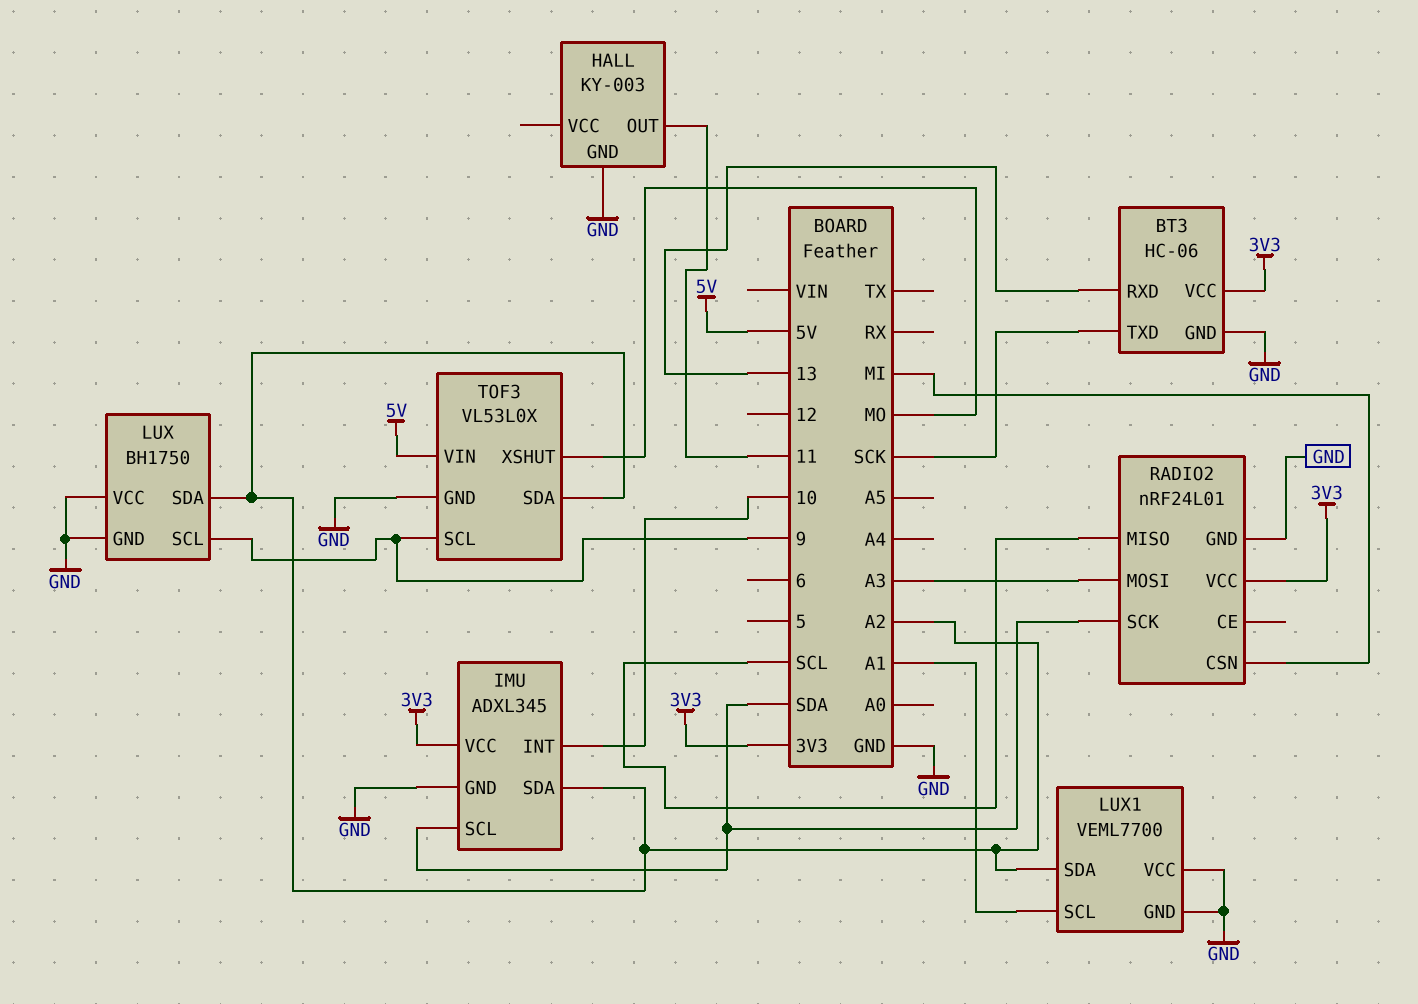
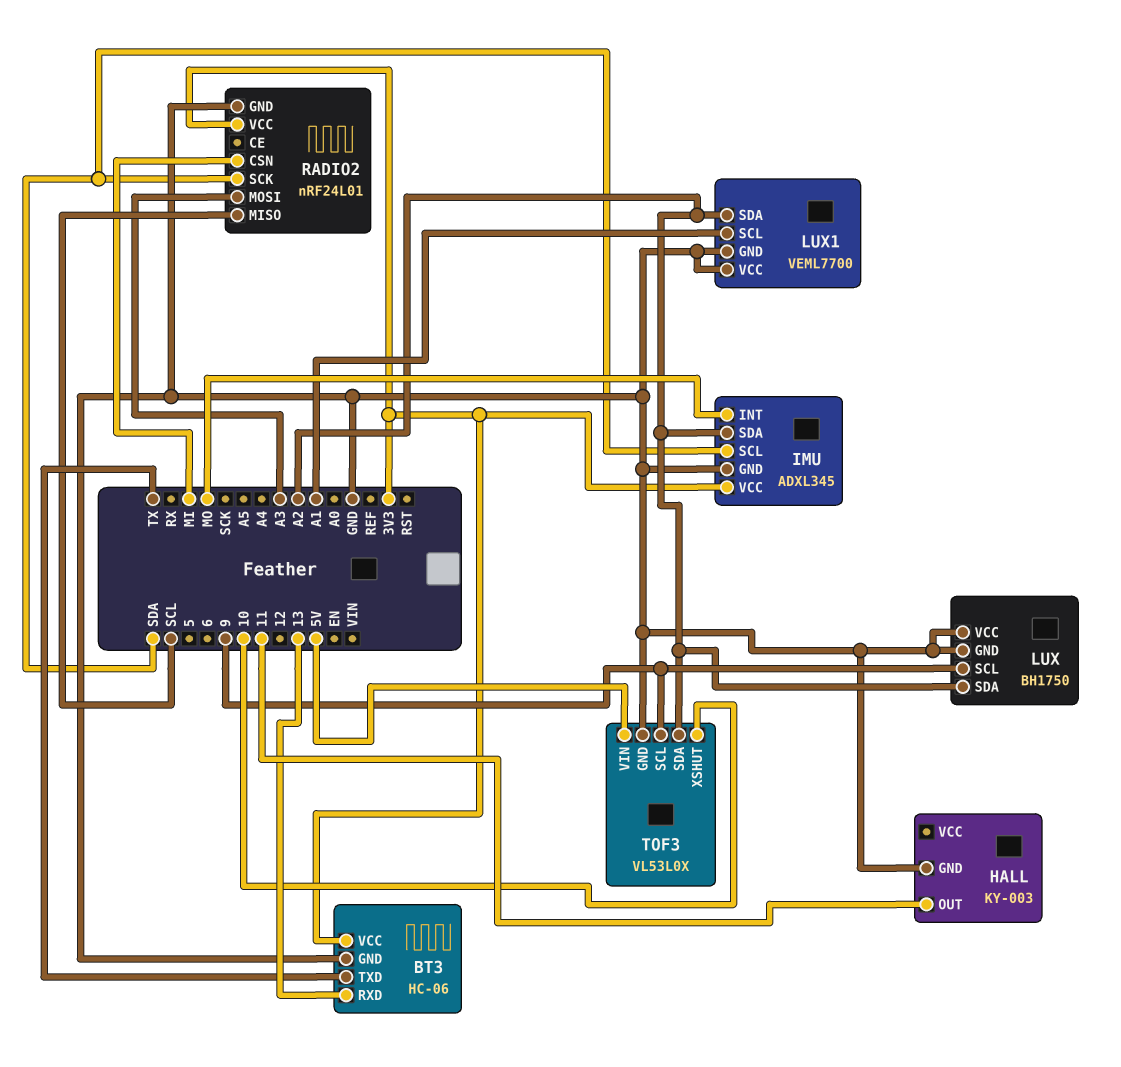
BT3 pin TXD: SCK -> TX
IMU pin INT: 10 -> MO
TOF3 pin XSHUT: MO -> 10

